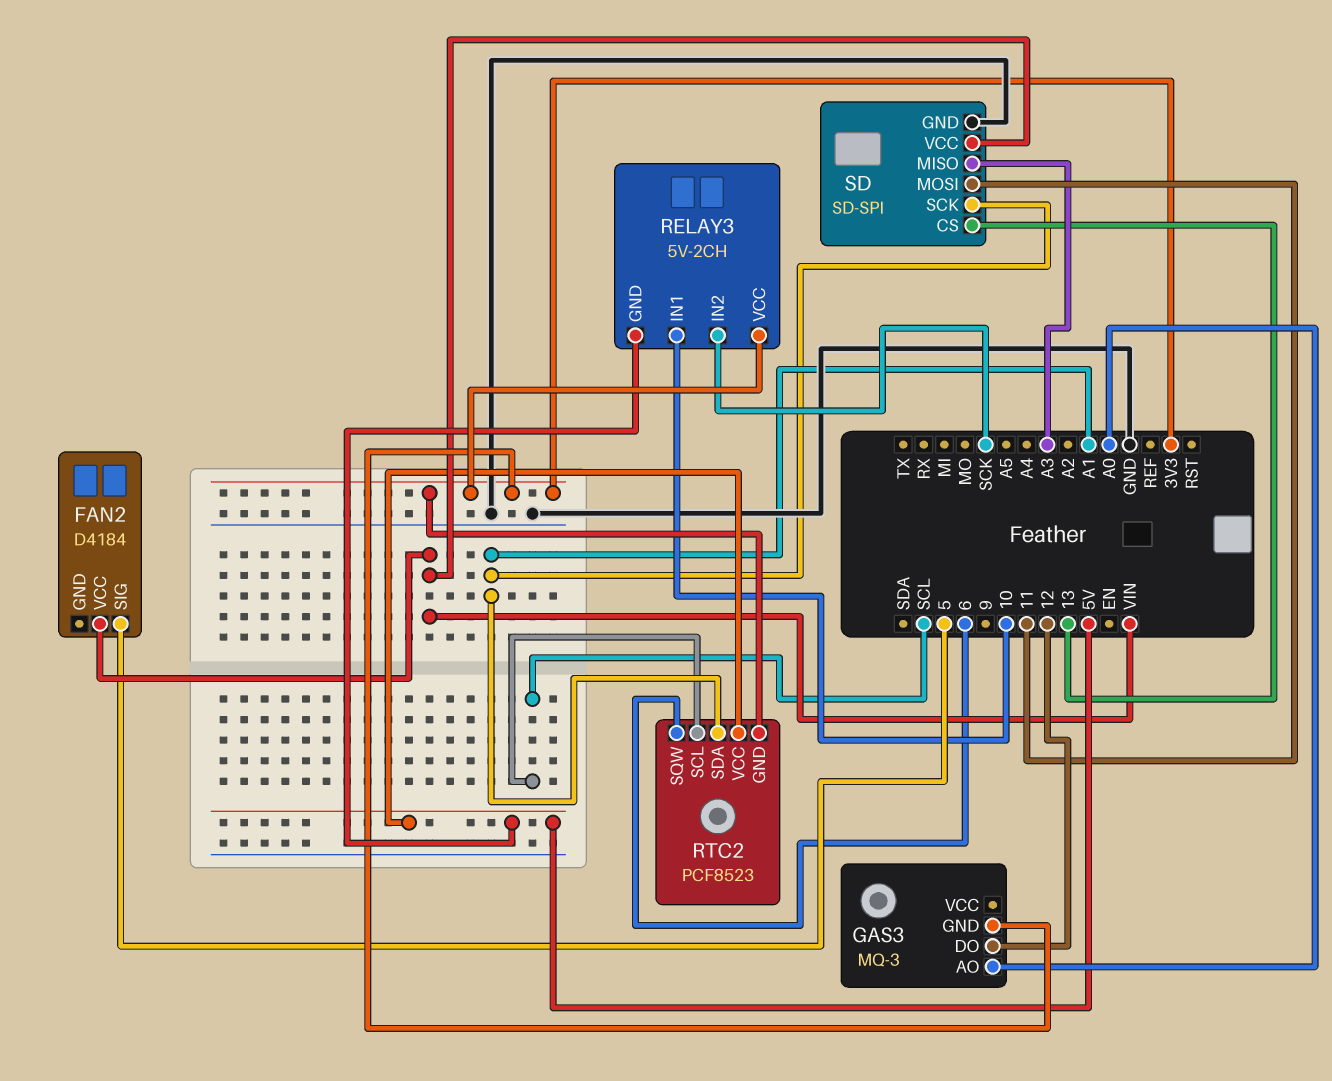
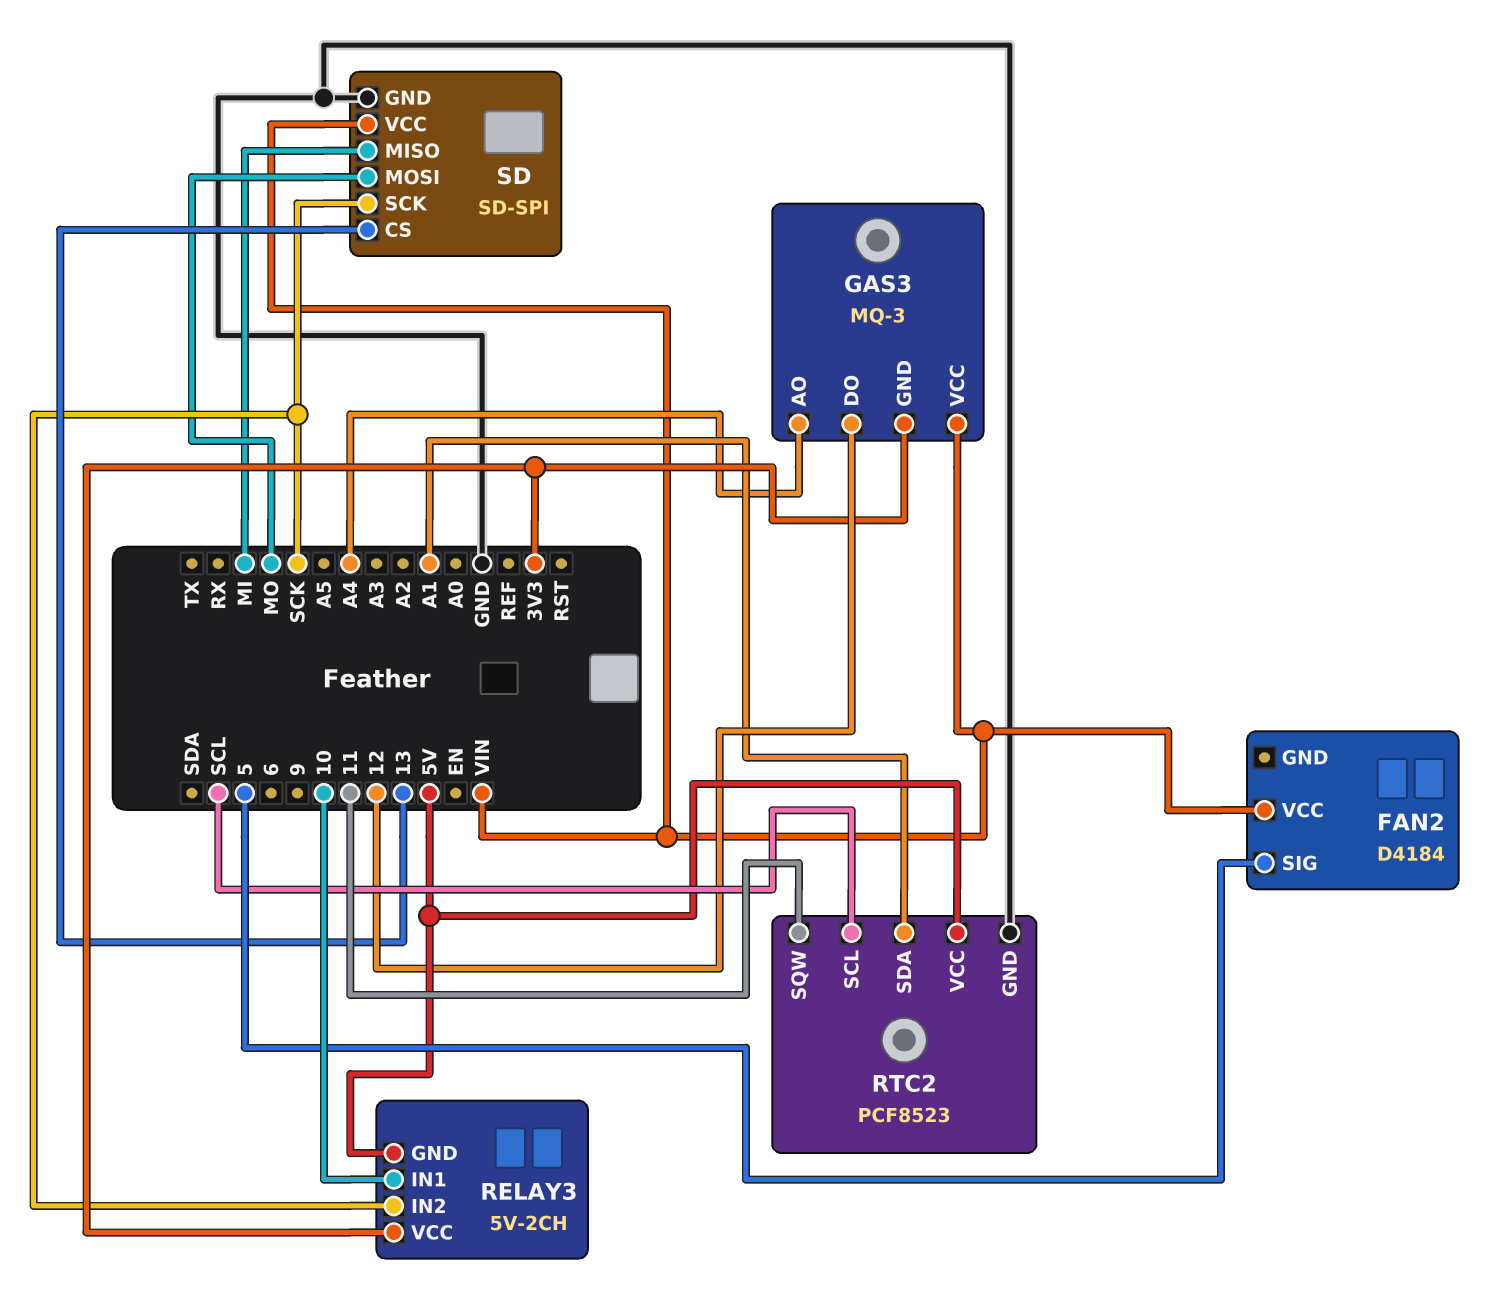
GAS3 pin AO: A0 -> A4
GAS3 pin VCC: none -> VIN
RTC2 pin GND: 3V3 -> GND
RTC2 pin SQW: 6 -> 11
SD pin MISO: A3 -> MI
SD pin MOSI: 11 -> MO
SD pin SCK: A1 -> SCK

